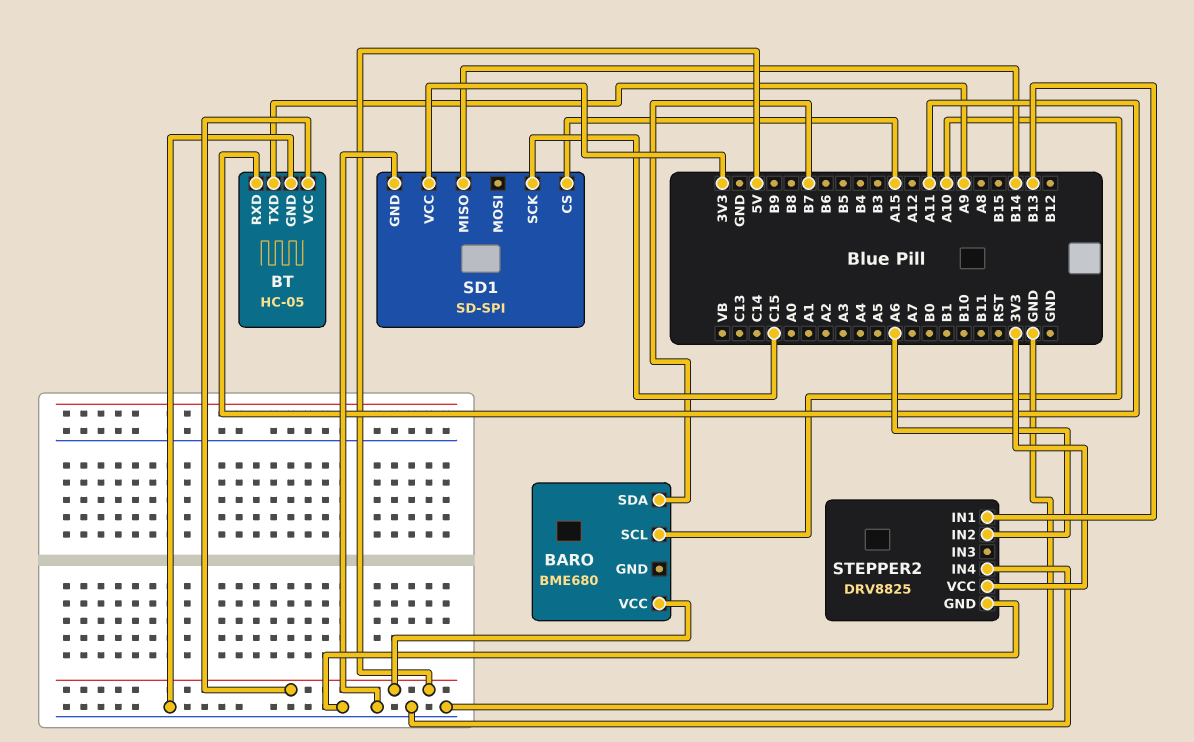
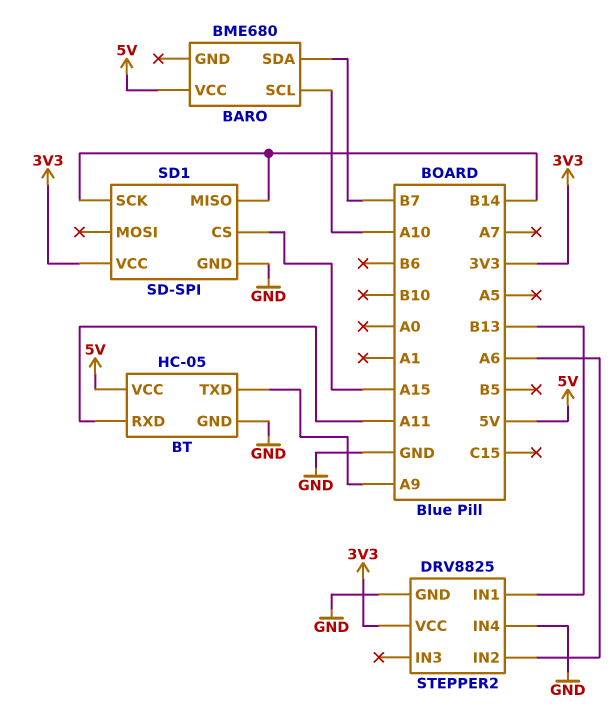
SD1 pin SCK: C15 -> B14

